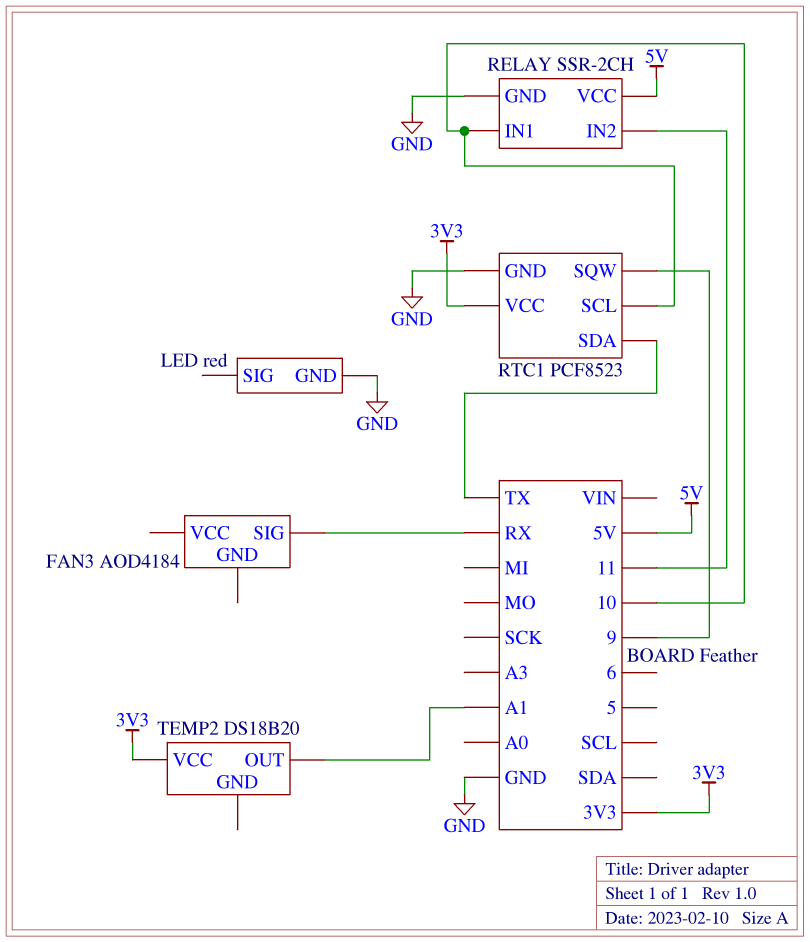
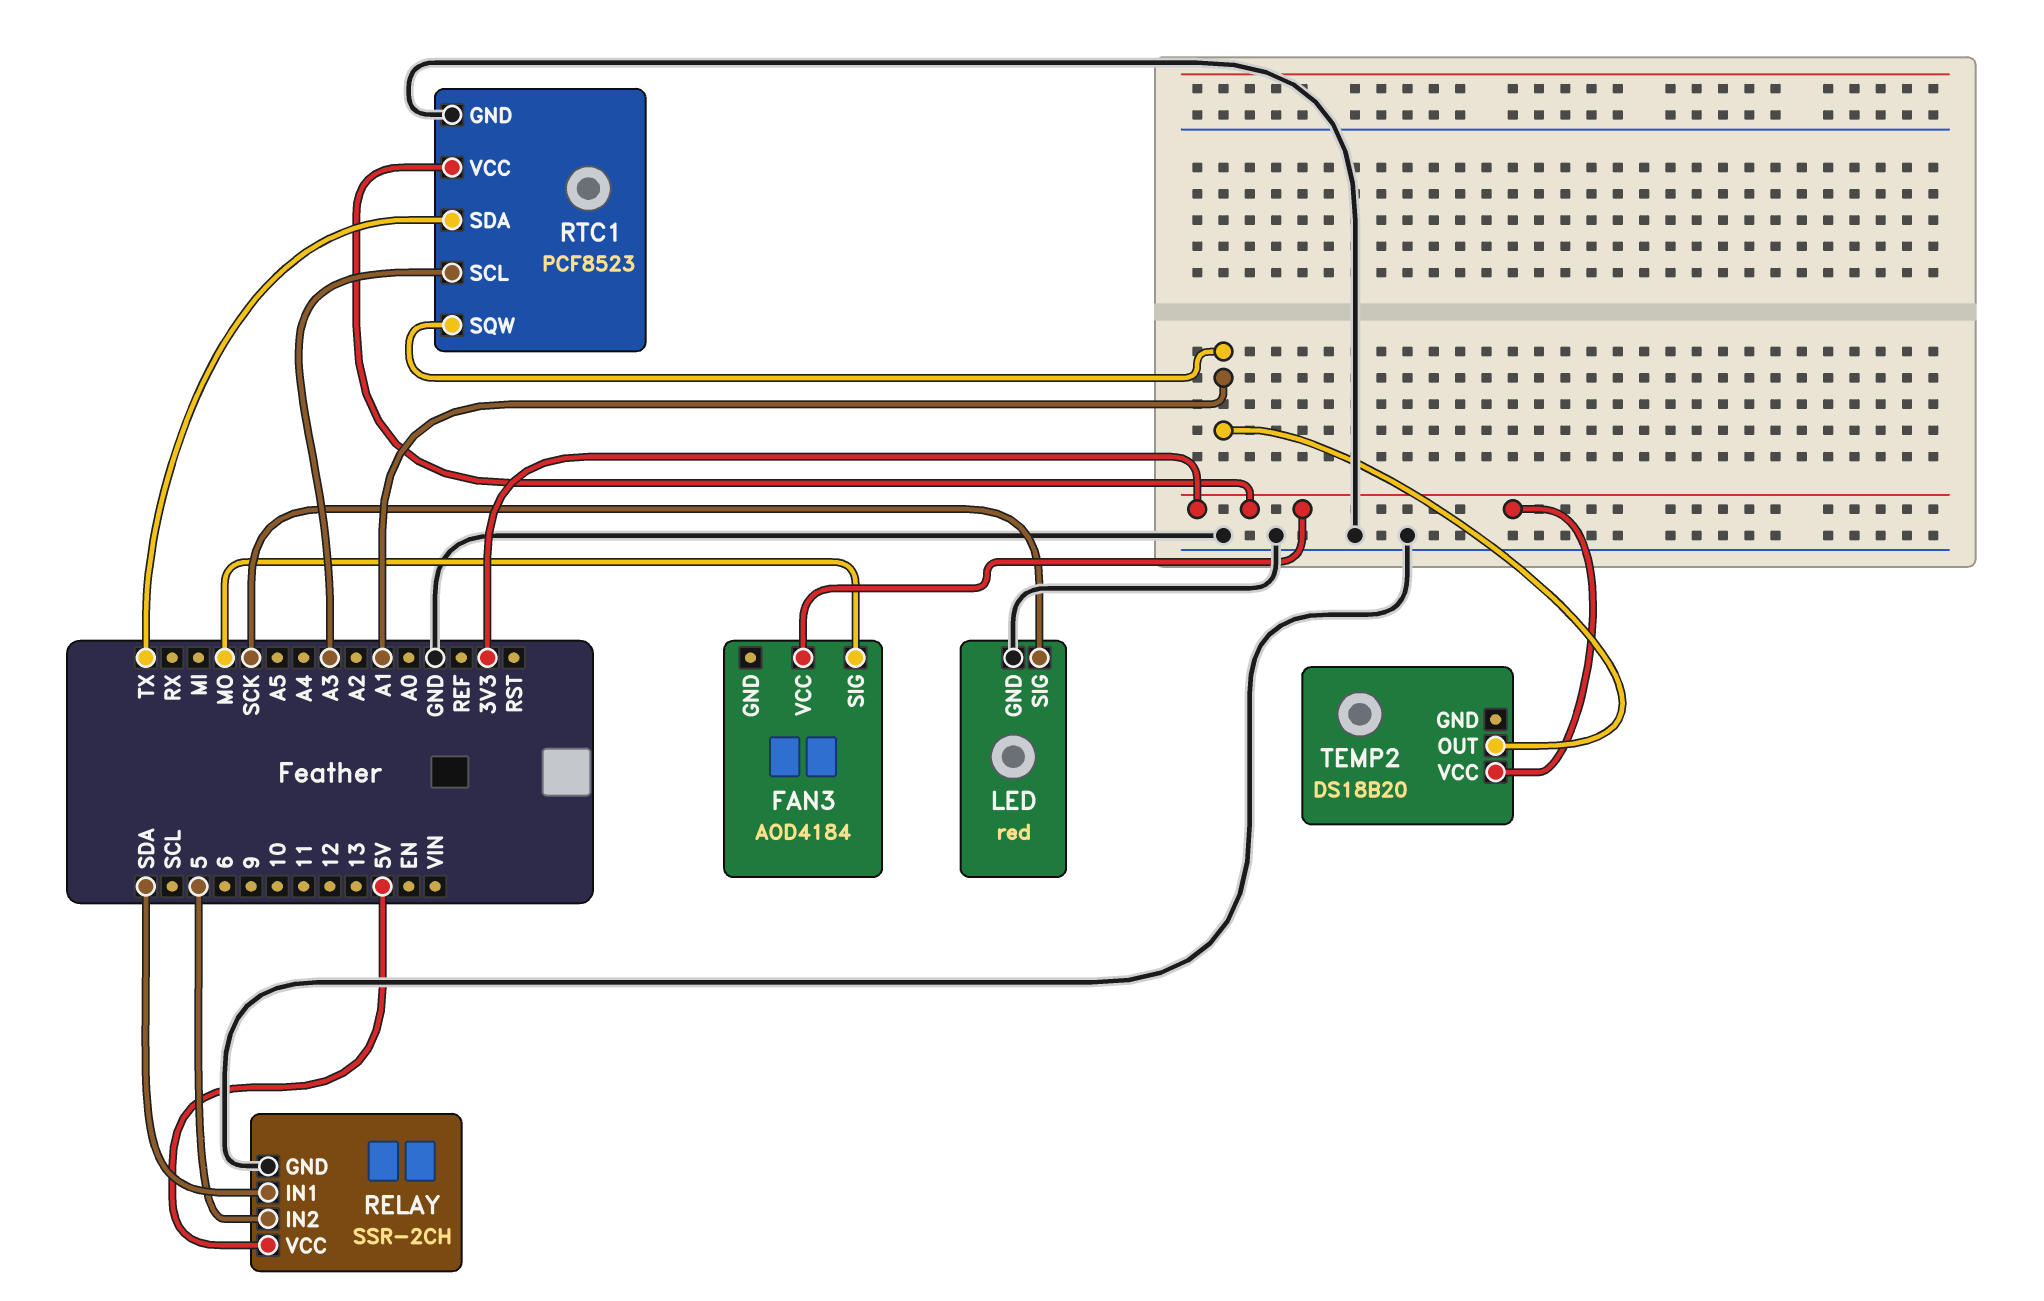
FAN3 pin SIG: RX -> MO
FAN3 pin VCC: none -> 3V3
LED pin SIG: none -> SCK
RELAY pin IN1: 10 -> SDA
RELAY pin IN2: 11 -> 5
RTC1 pin SCL: 10 -> A3
RTC1 pin SQW: 9 -> A1

